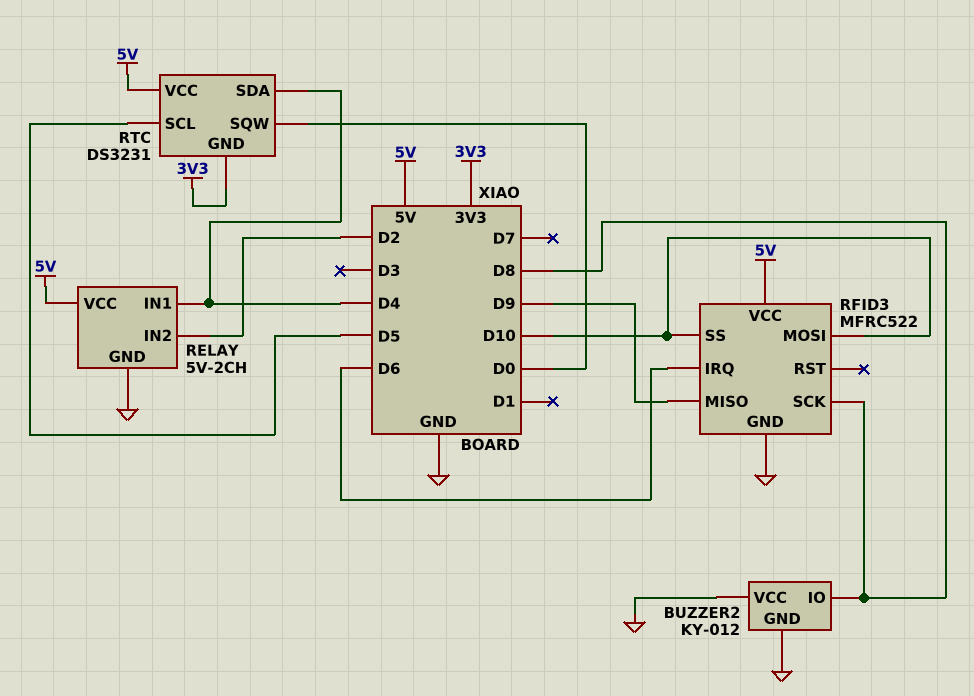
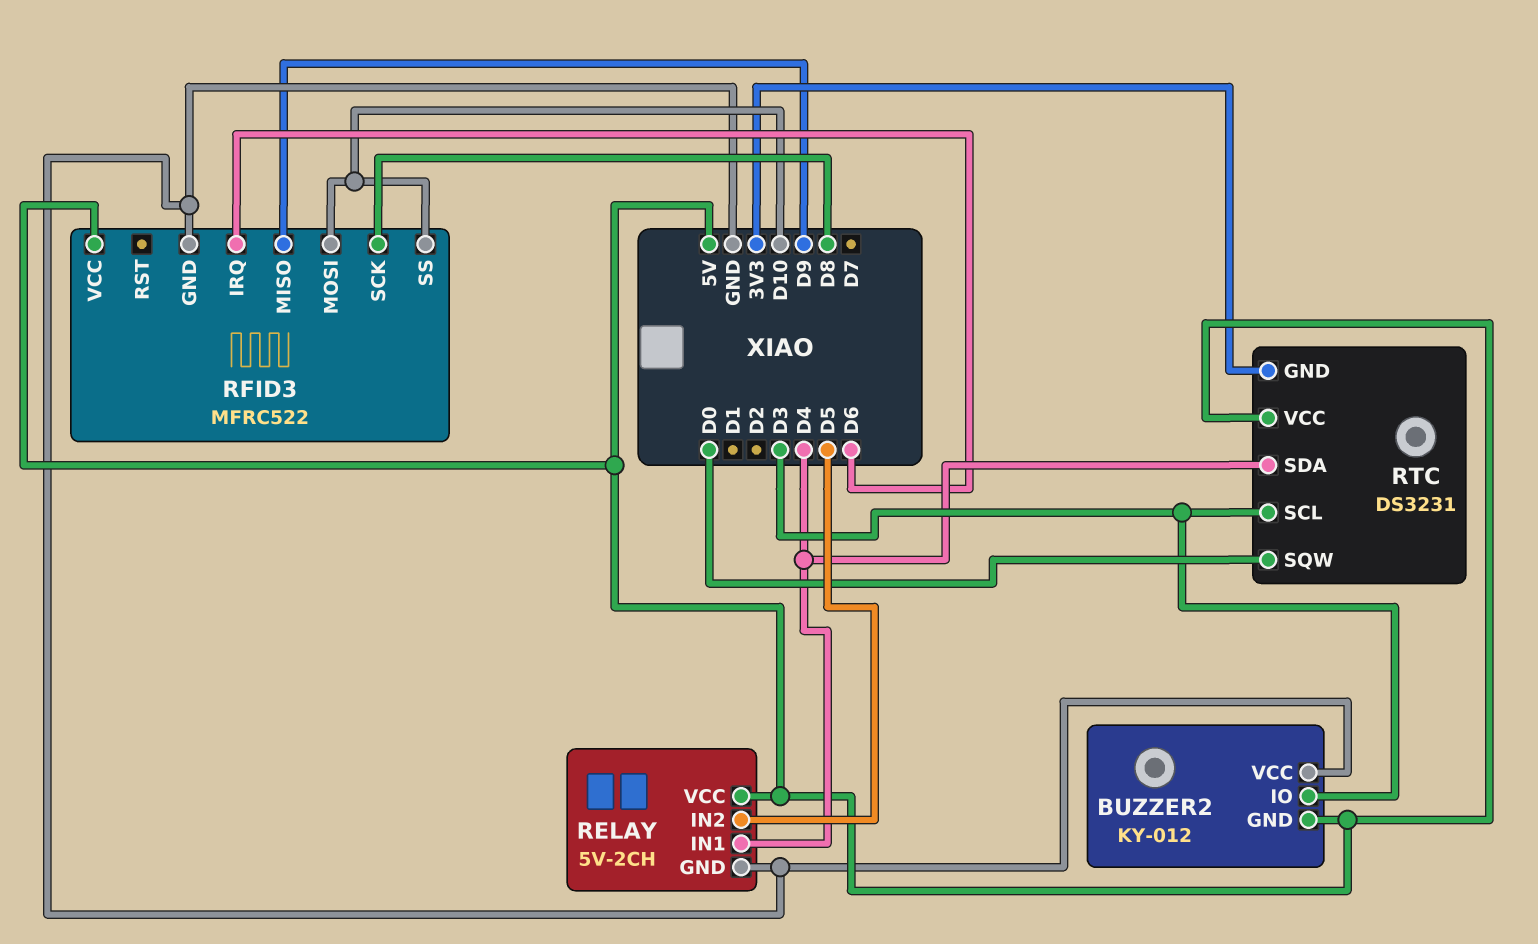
BUZZER2 pin GND: GND -> 5V
BUZZER2 pin IO: D8 -> D3
RELAY pin IN2: D2 -> D5
RTC pin SCL: D5 -> D3

